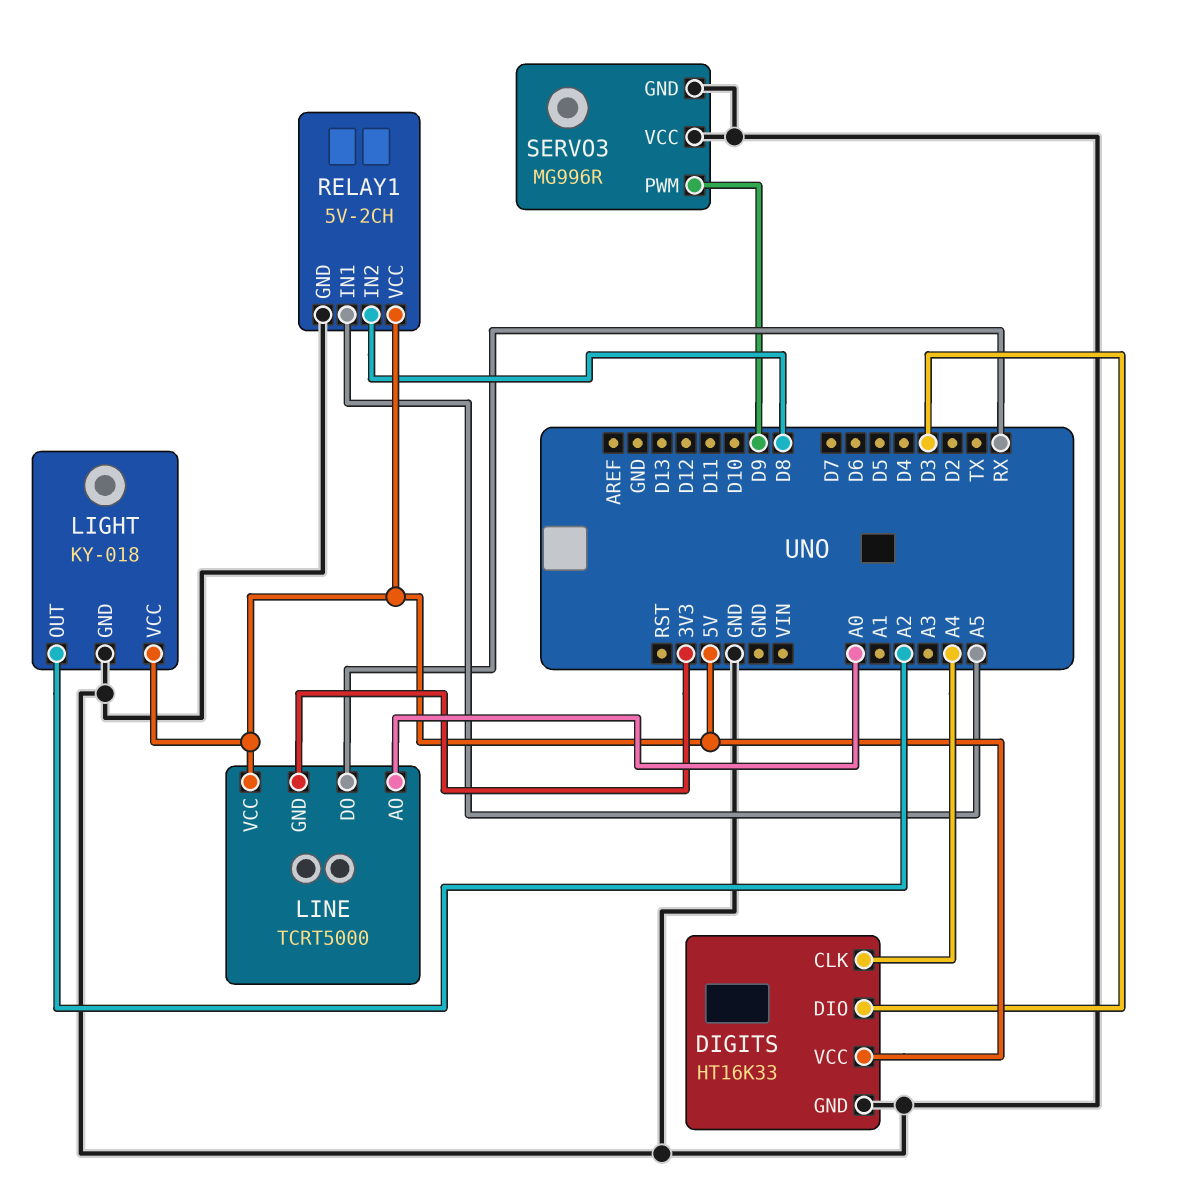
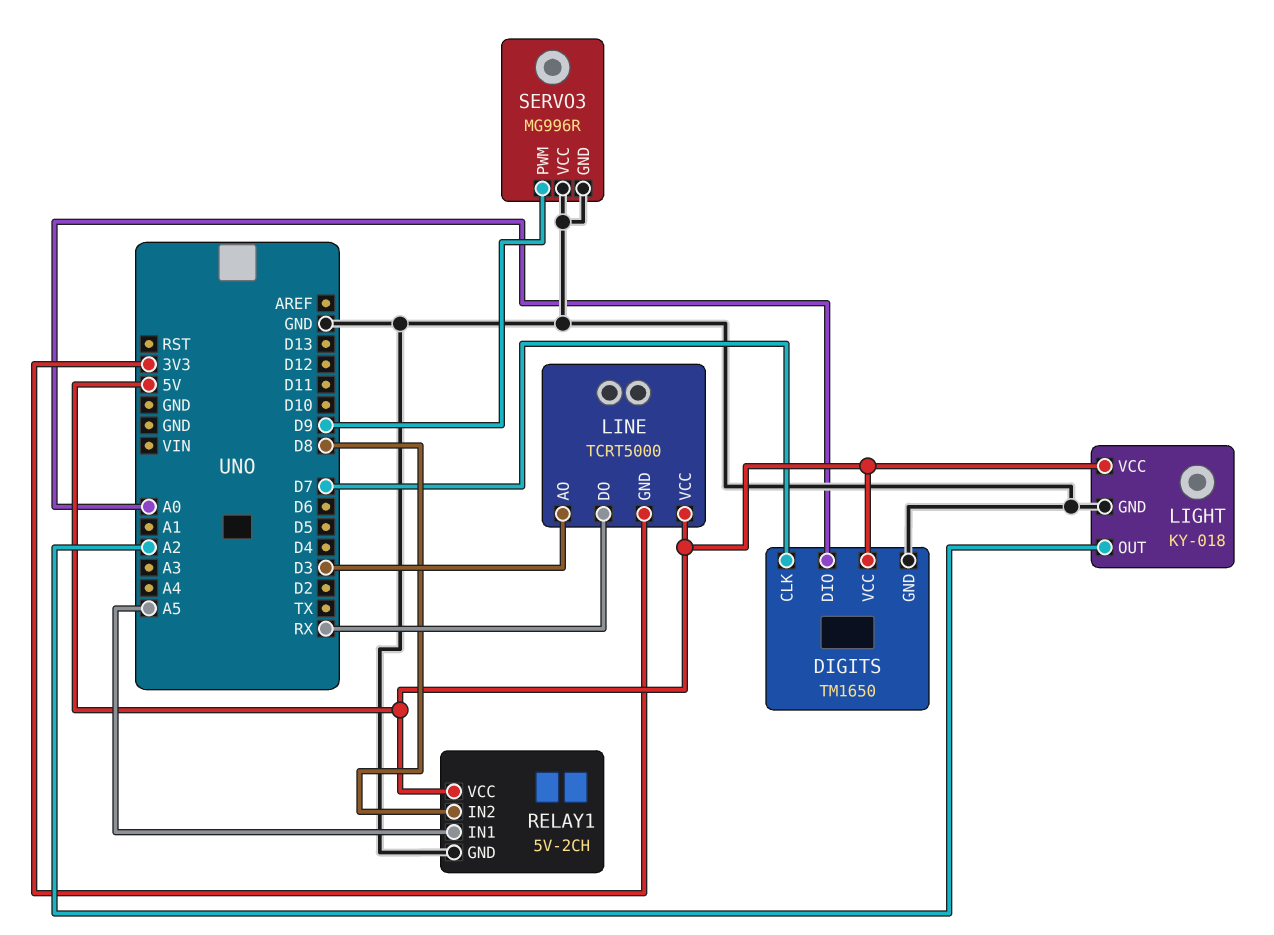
DIGITS: HT16K33 -> TM1650
DIGITS pin CLK: A4 -> D7
DIGITS pin DIO: D3 -> A0
LINE pin AO: A0 -> D3

